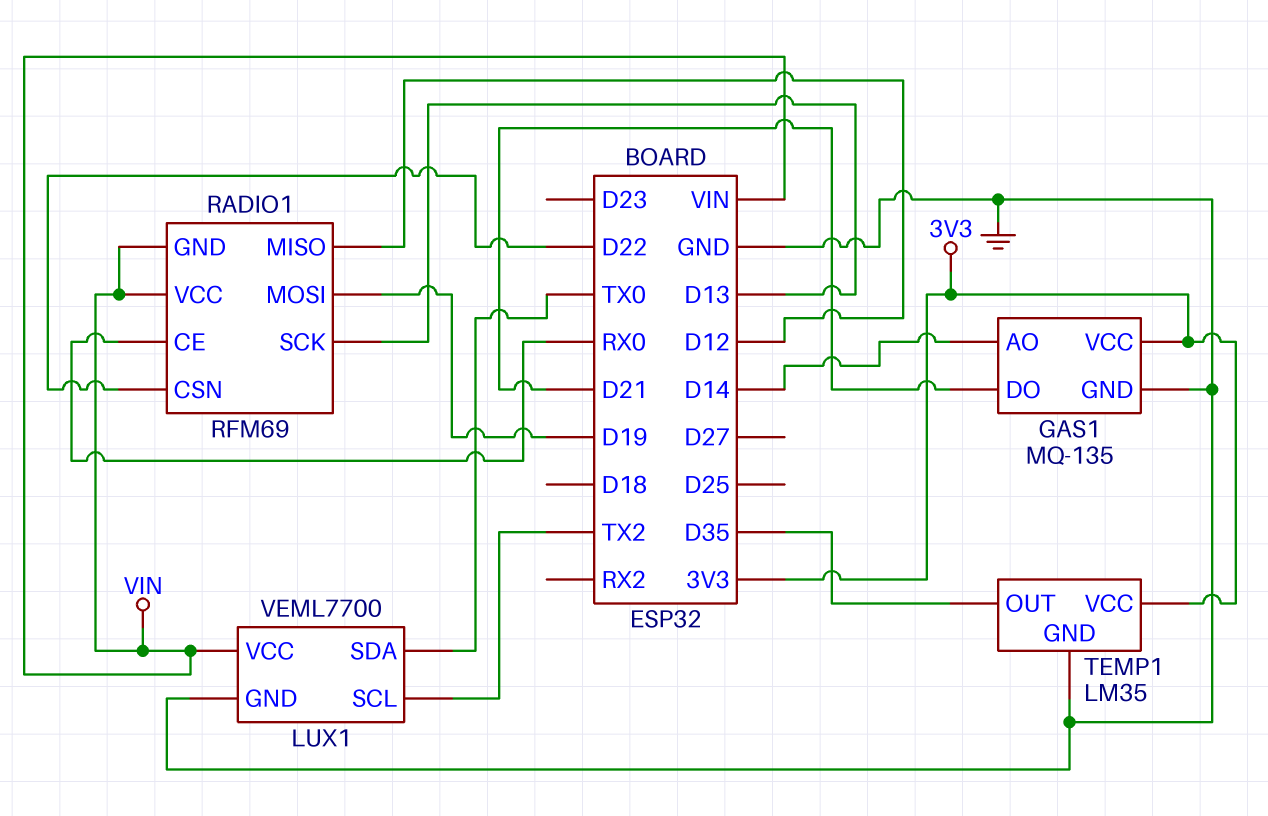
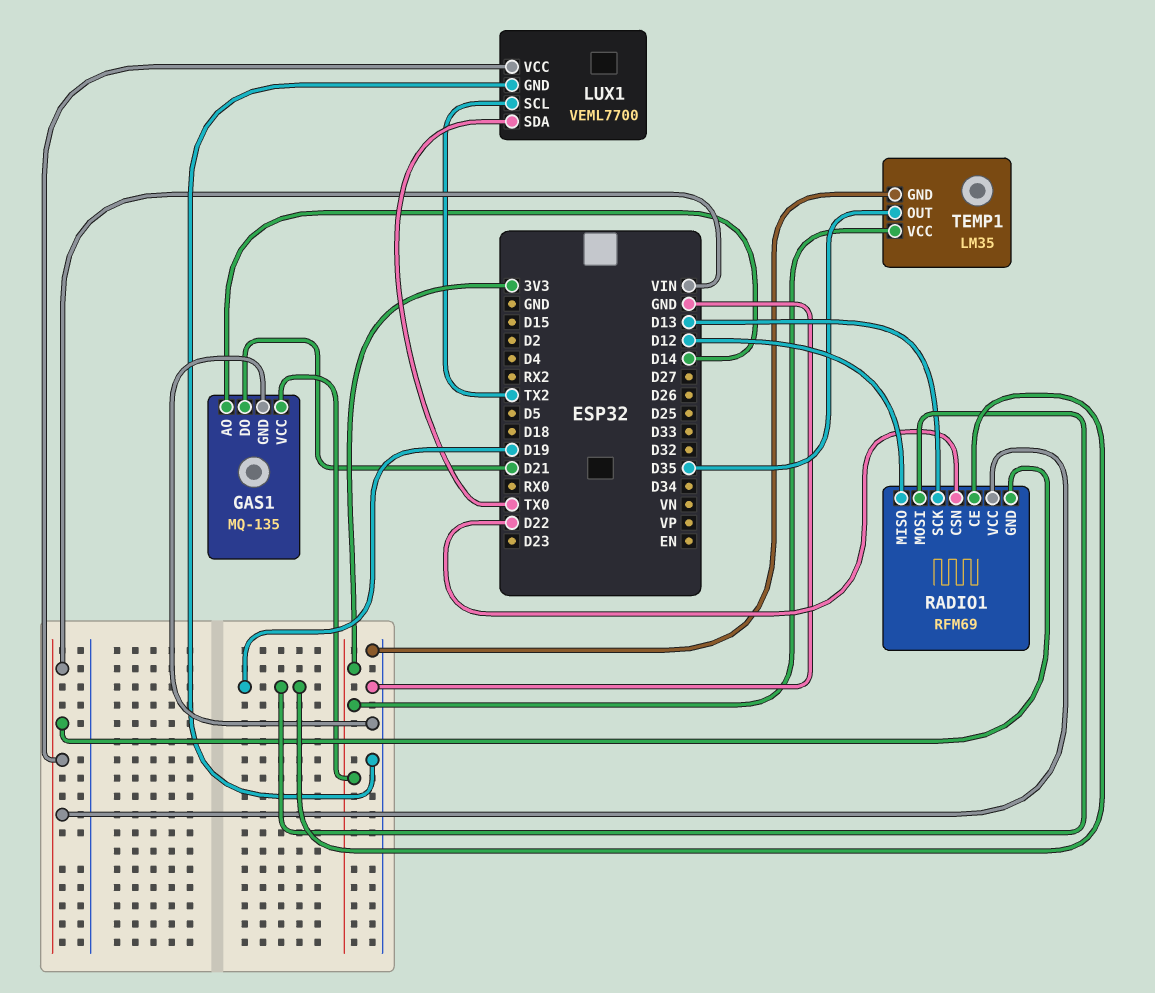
RADIO1 pin CE: RX0 -> D19

